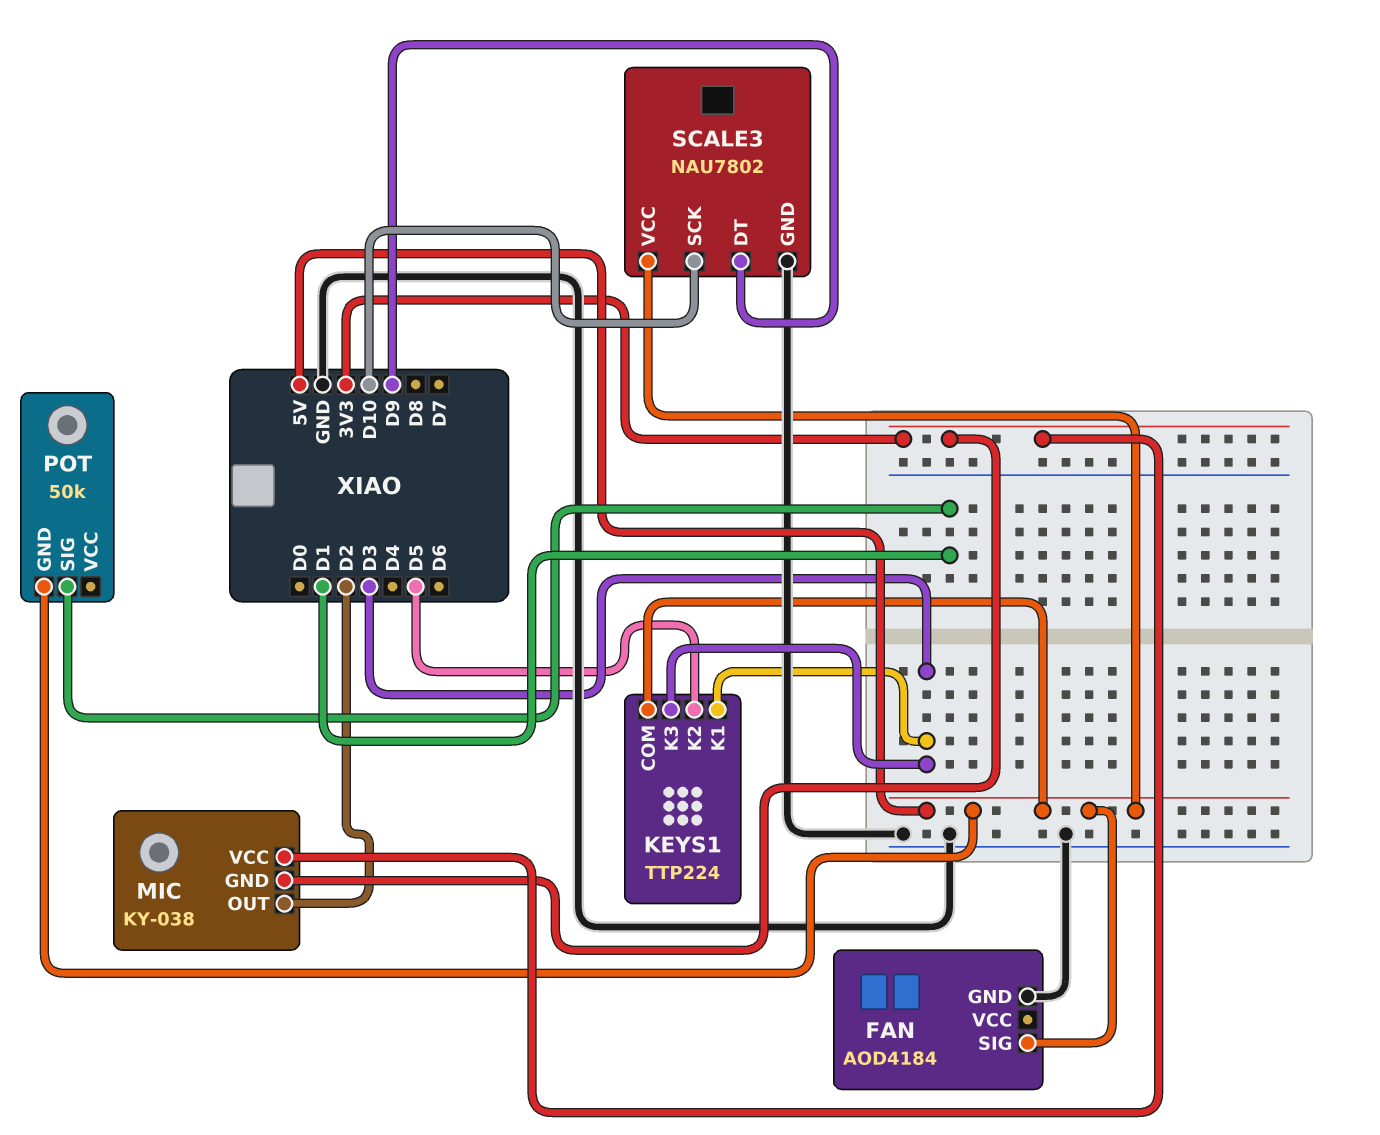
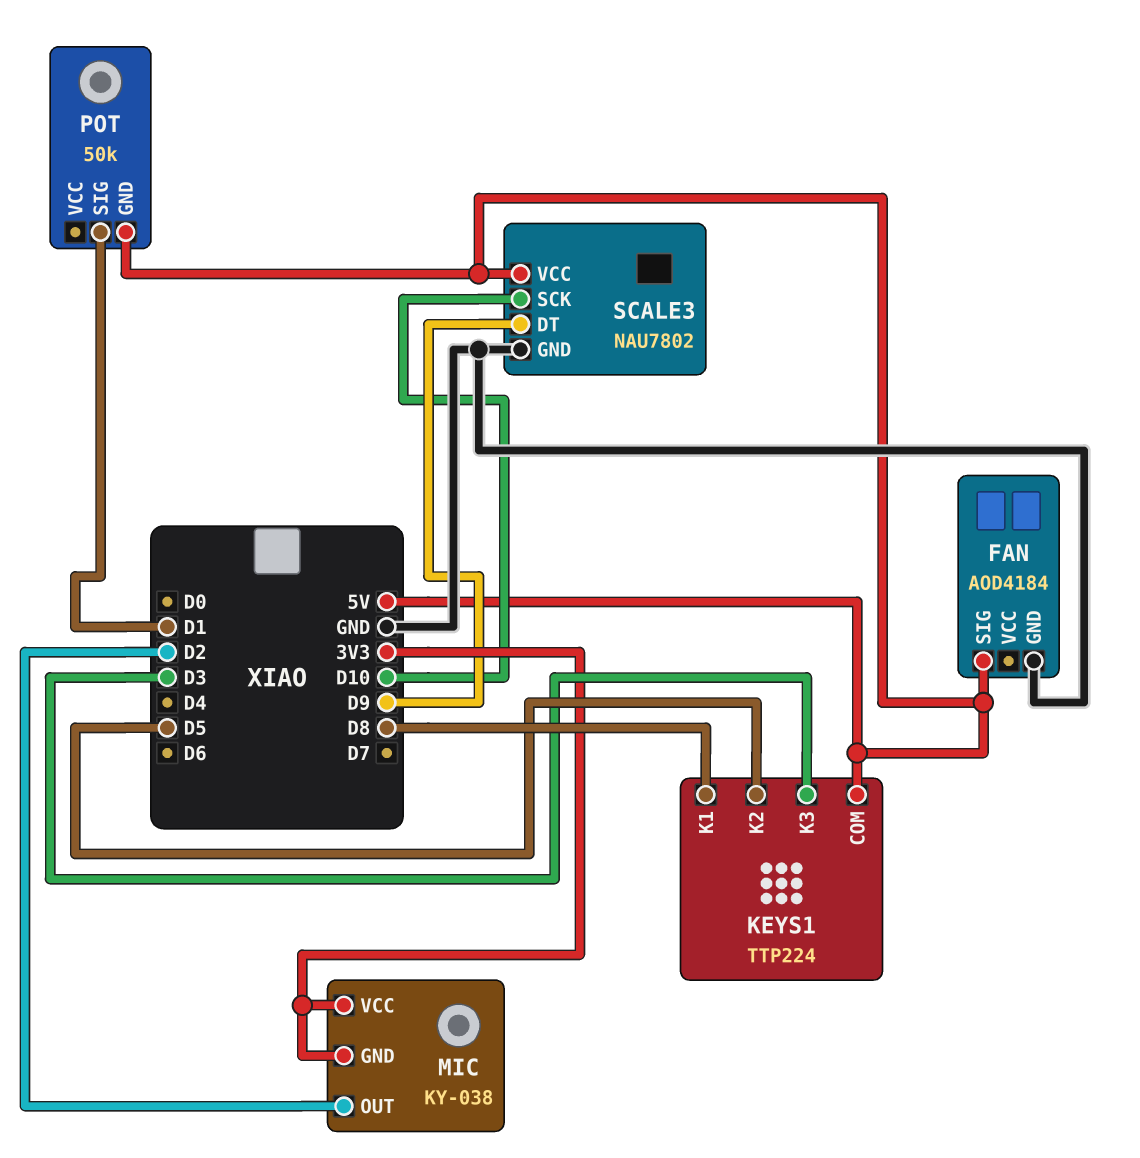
KEYS1 pin K1: D3 -> D8

